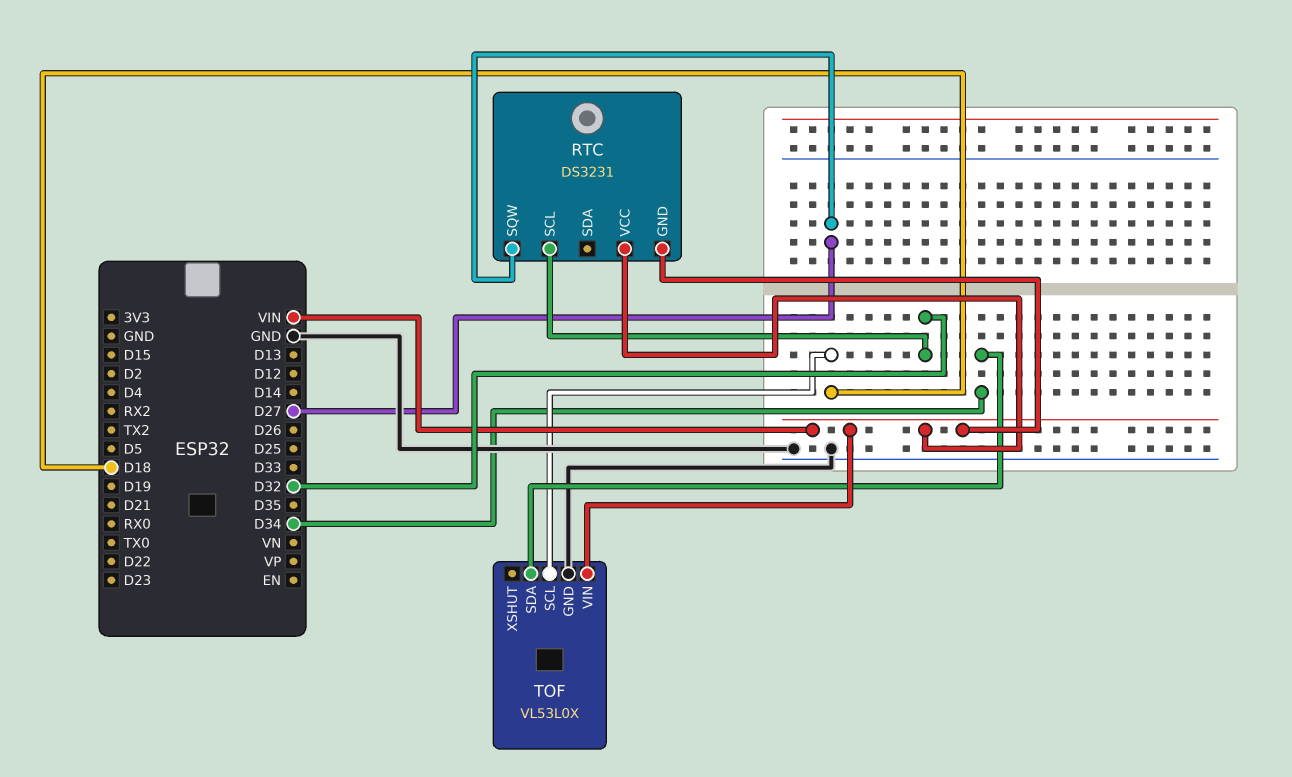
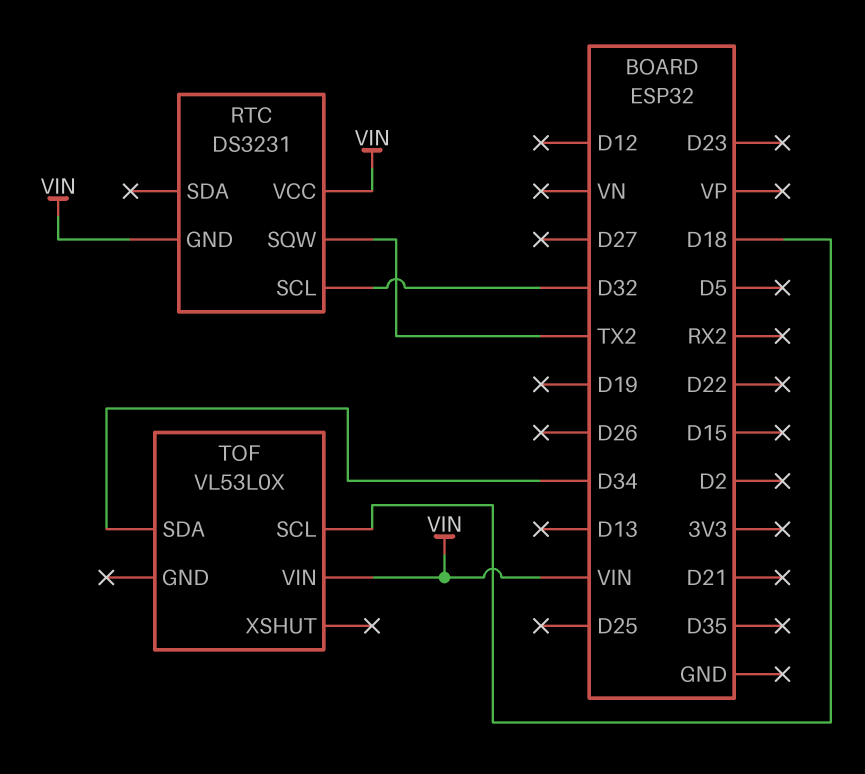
RTC pin SQW: D27 -> TX2
TOF pin GND: GND -> none

